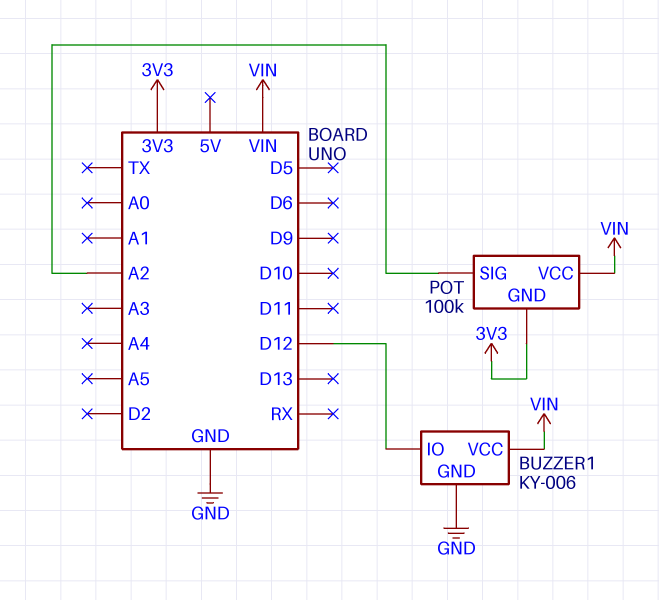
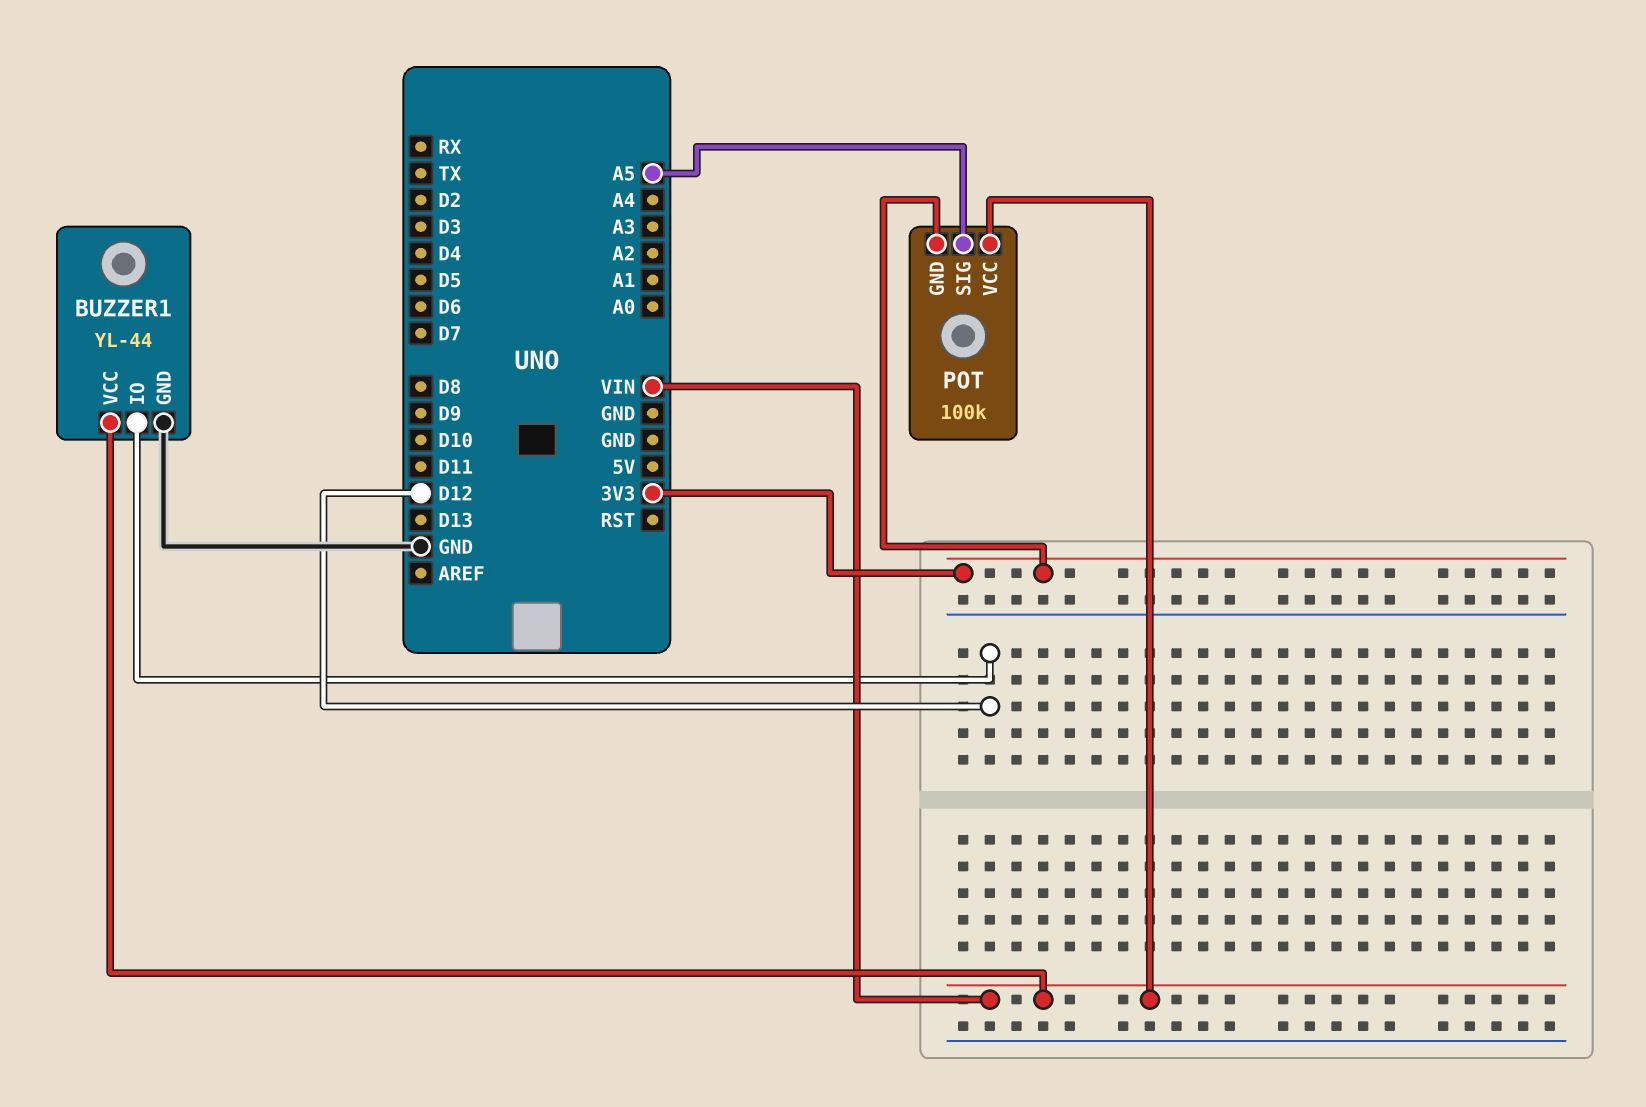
BUZZER1: KY-006 -> YL-44
POT pin SIG: A2 -> A5

